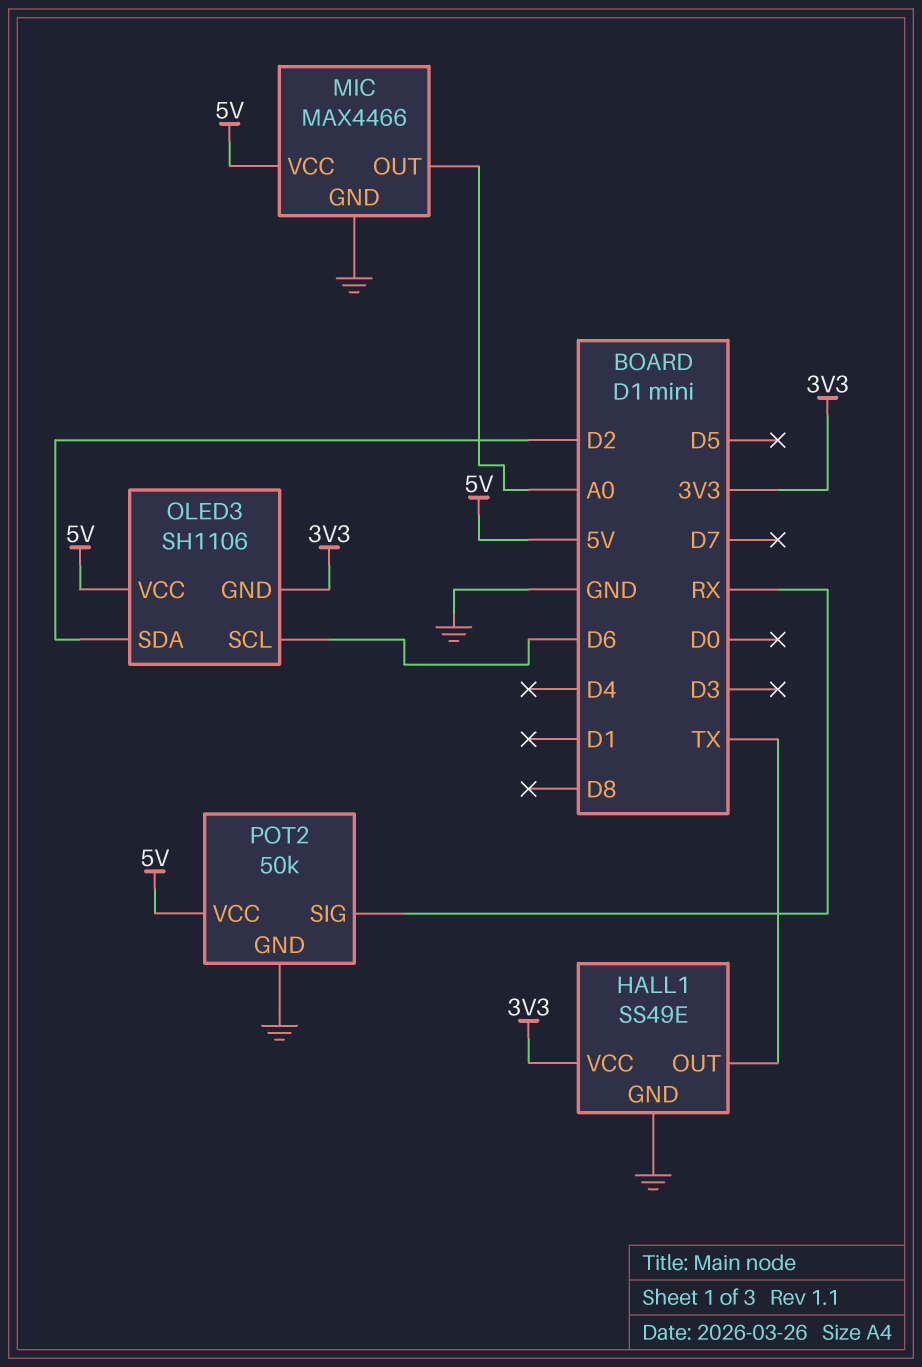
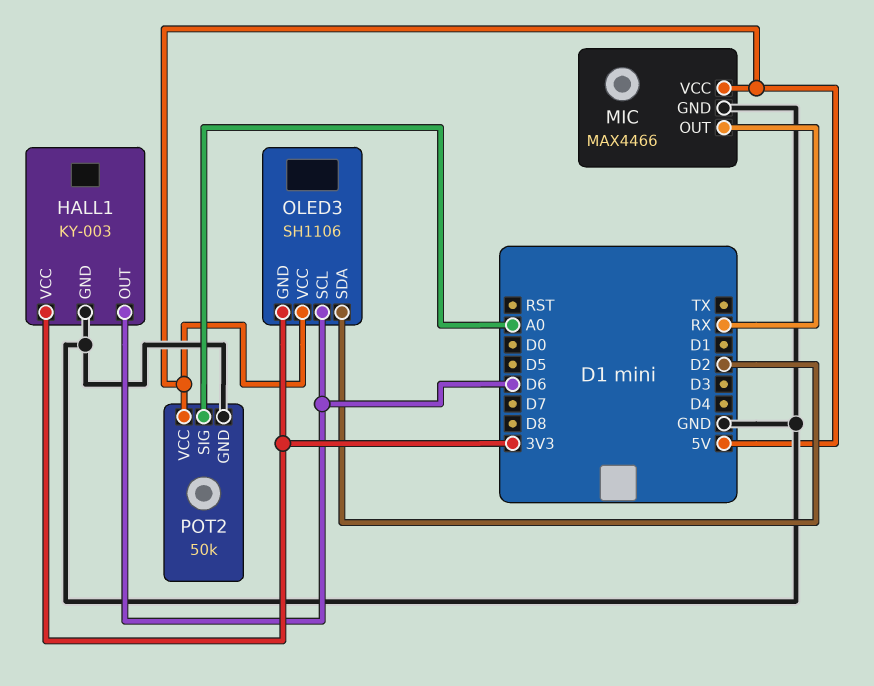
HALL1: SS49E -> KY-003
HALL1 pin OUT: TX -> D6
MIC pin OUT: A0 -> RX
POT2 pin SIG: RX -> A0

